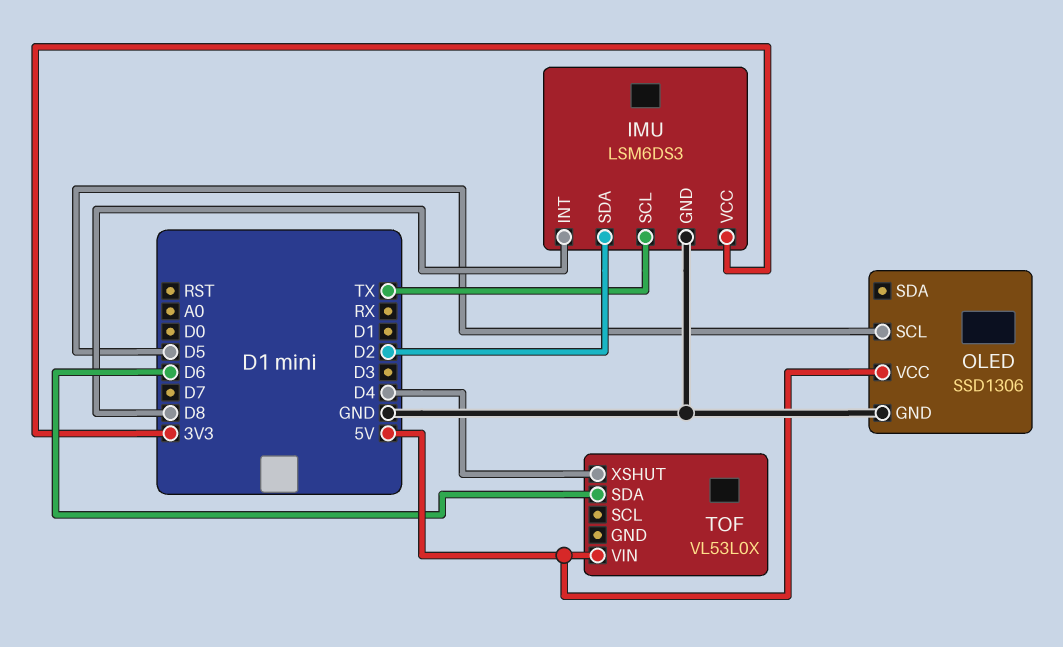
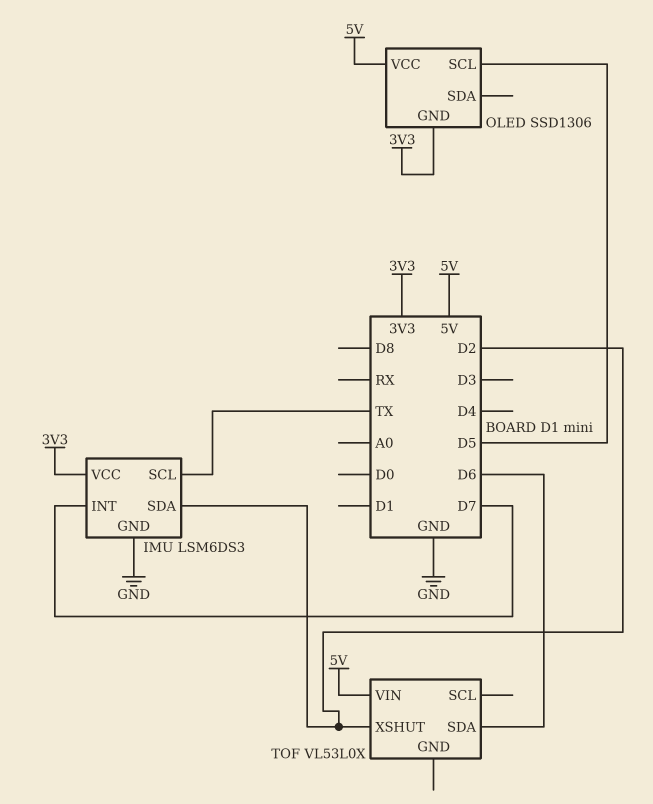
IMU pin INT: D8 -> D7
OLED pin GND: GND -> 3V3
TOF pin XSHUT: D4 -> D2

